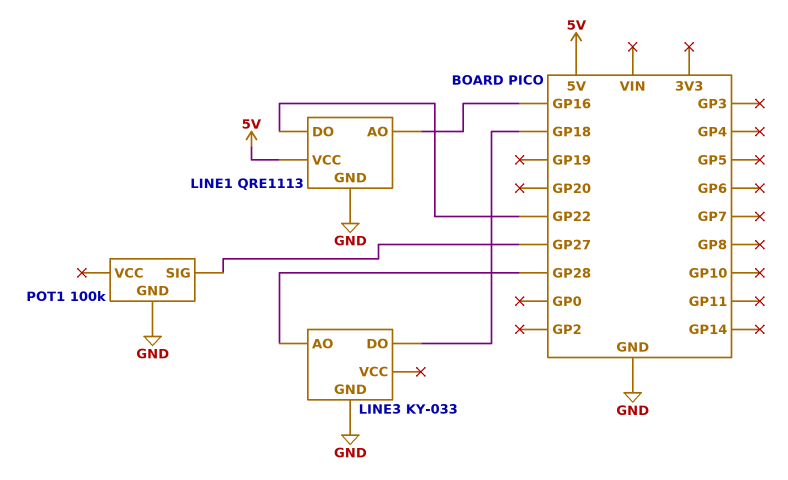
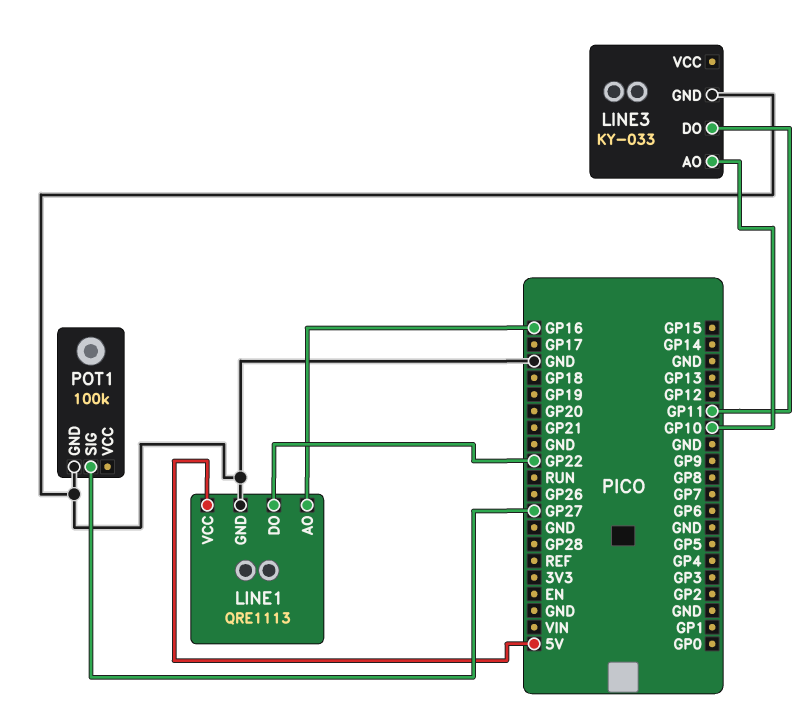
LINE3 pin AO: GP28 -> GP10
LINE3 pin DO: GP18 -> GP11

